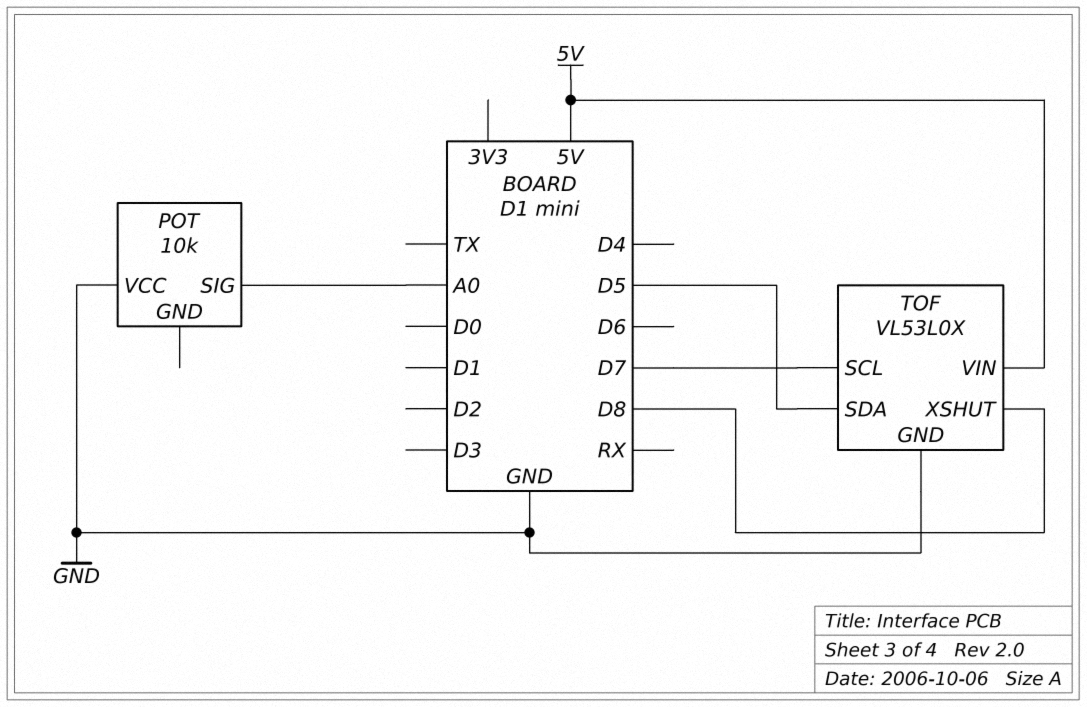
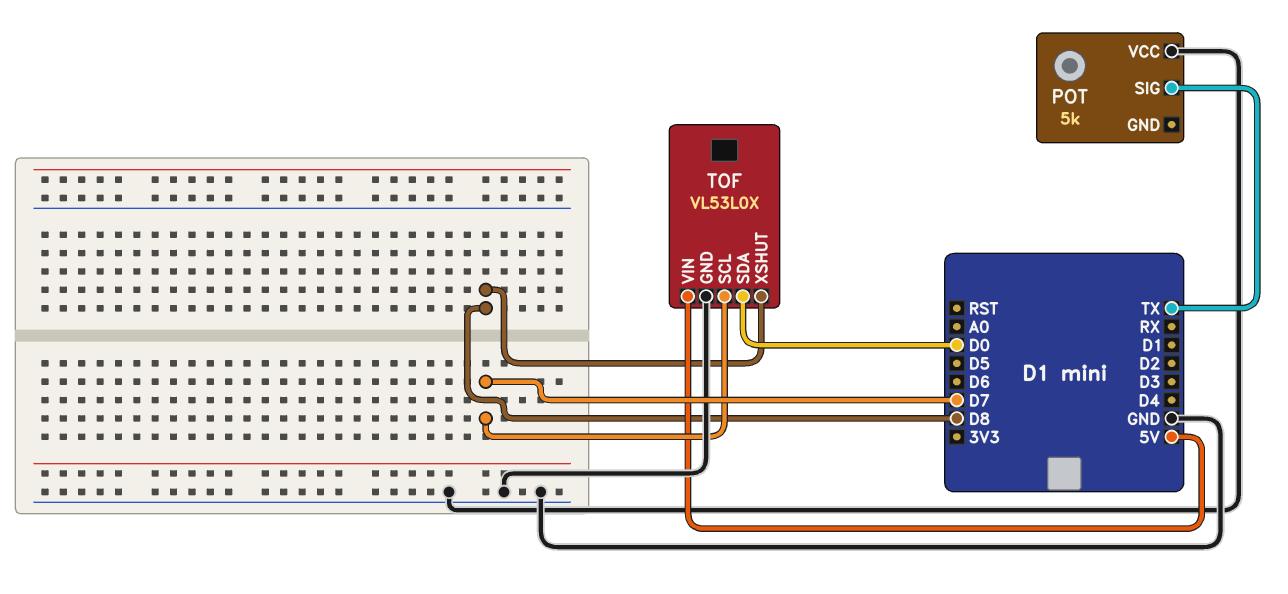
POT: 10k -> 5k
POT pin SIG: A0 -> TX
TOF pin SDA: D5 -> D0

